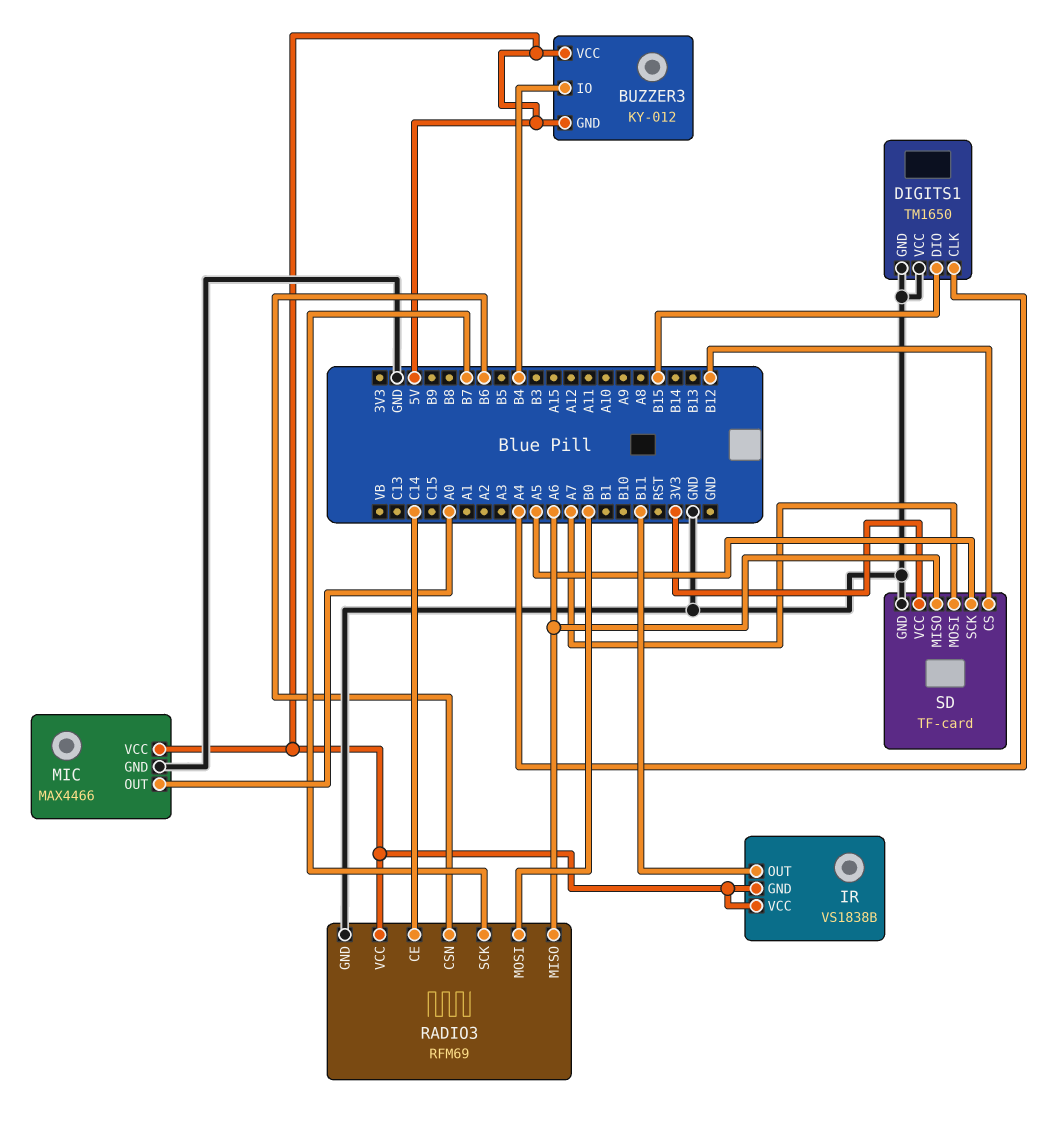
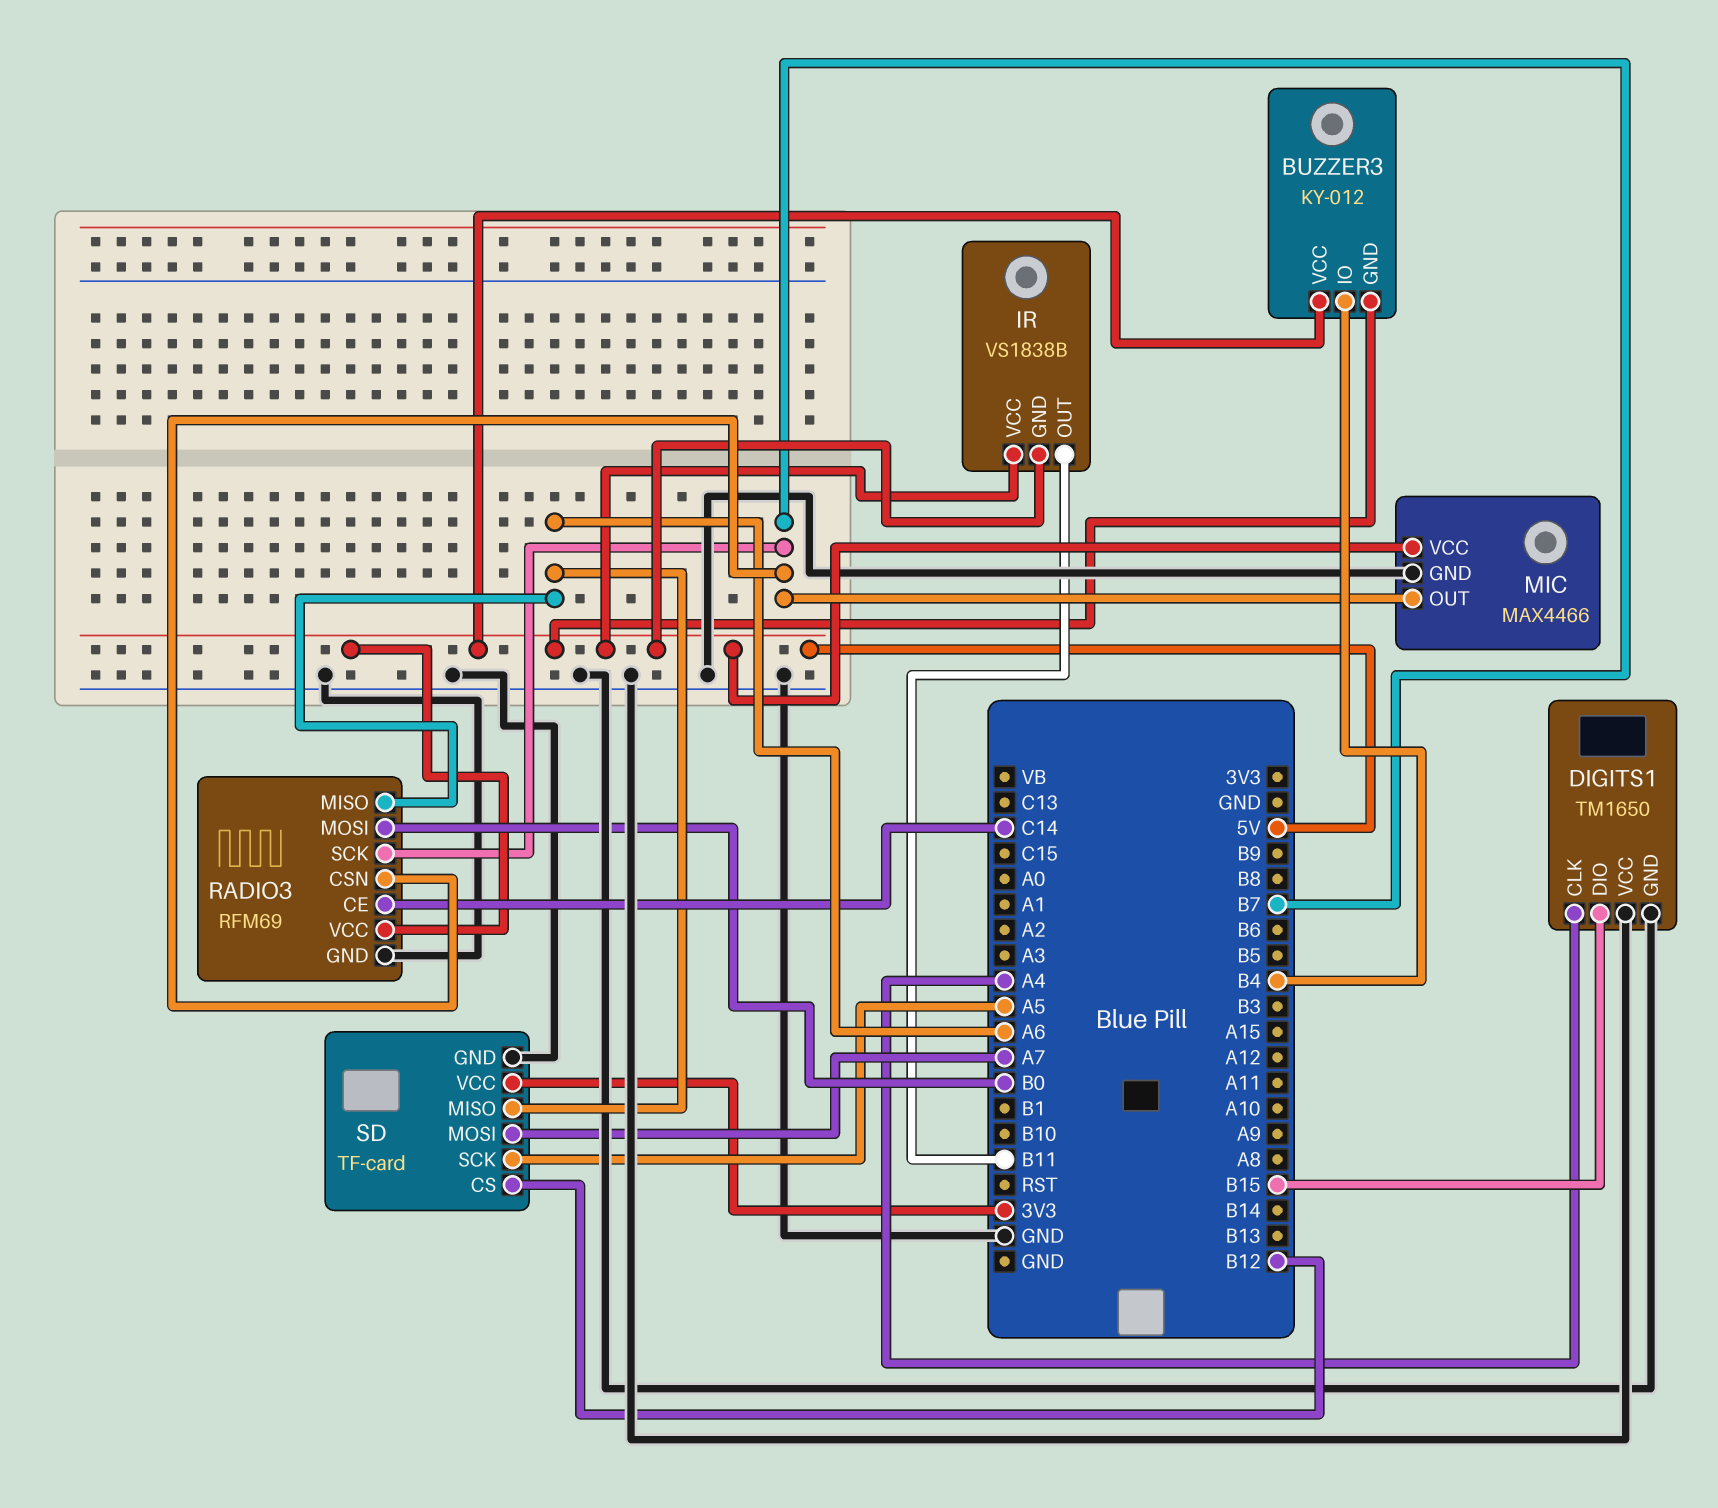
MIC pin OUT: A0 -> B7
RADIO3 pin CSN: B6 -> B7

